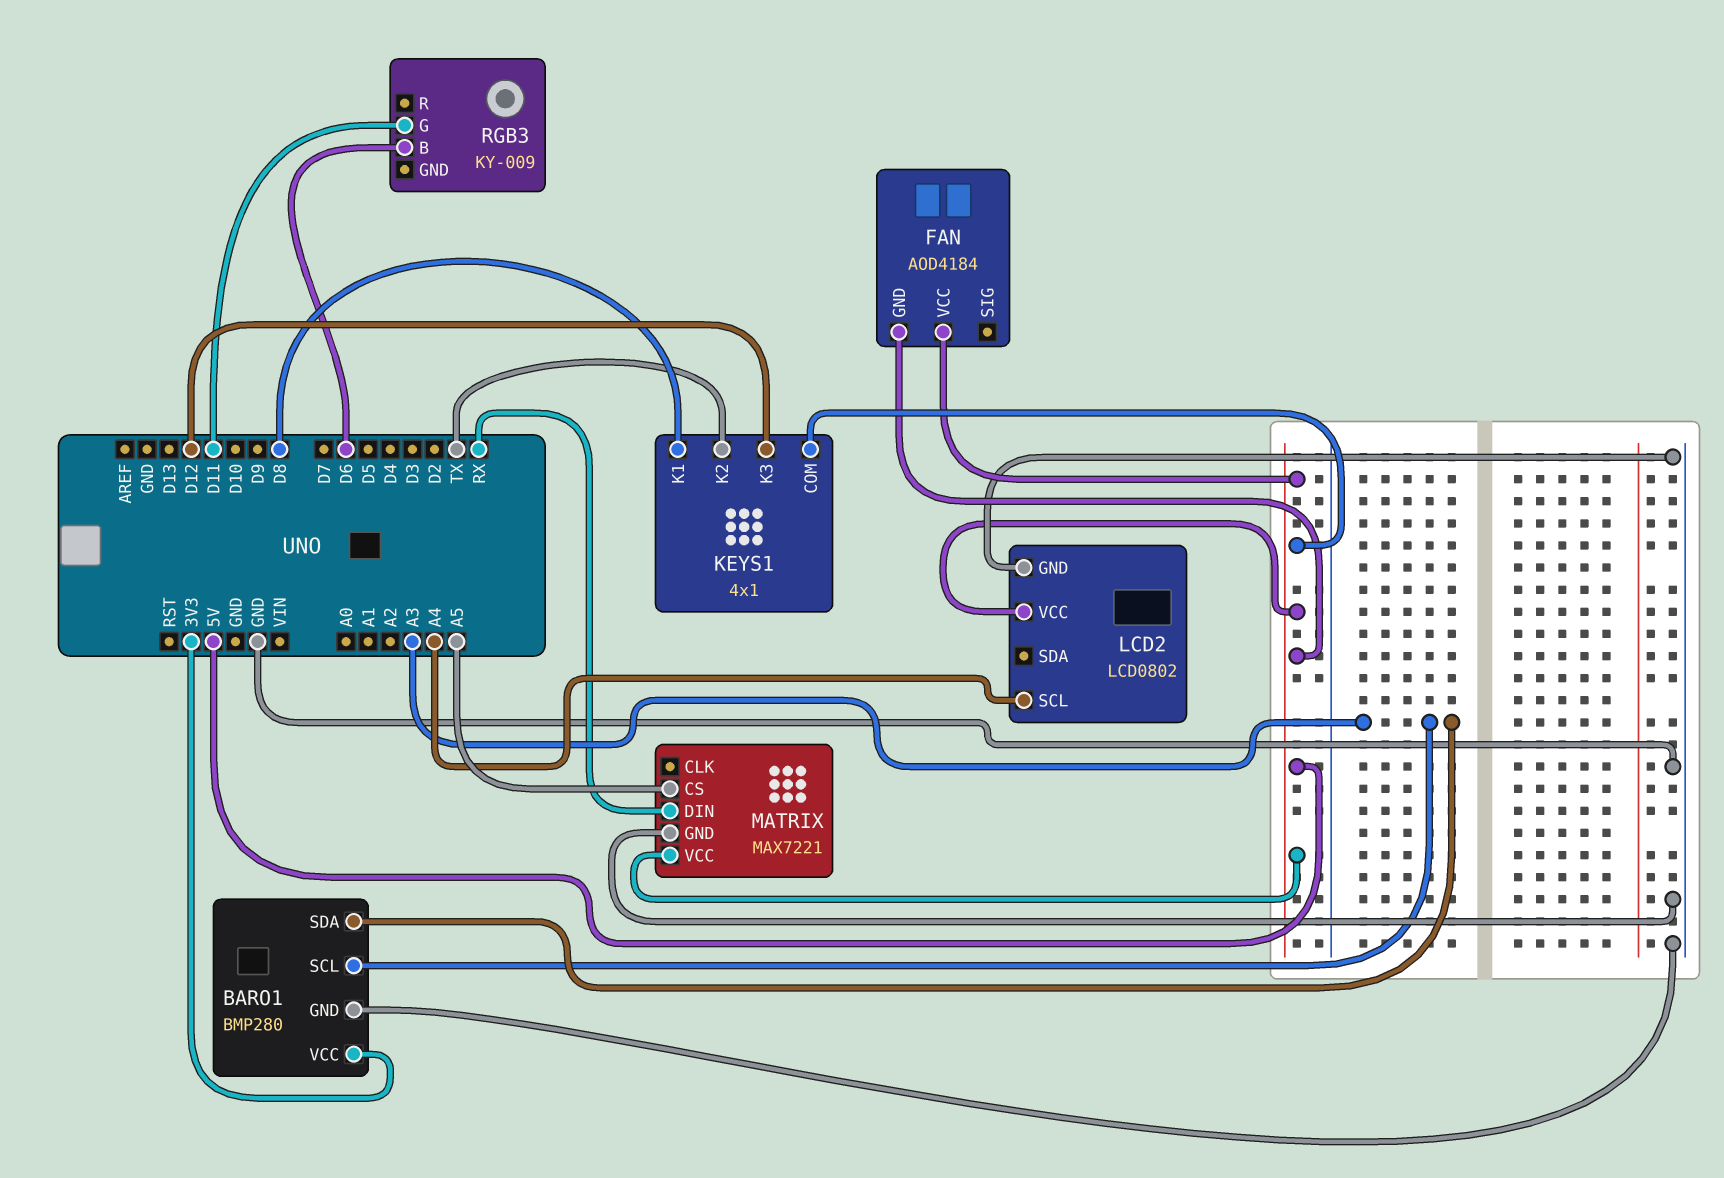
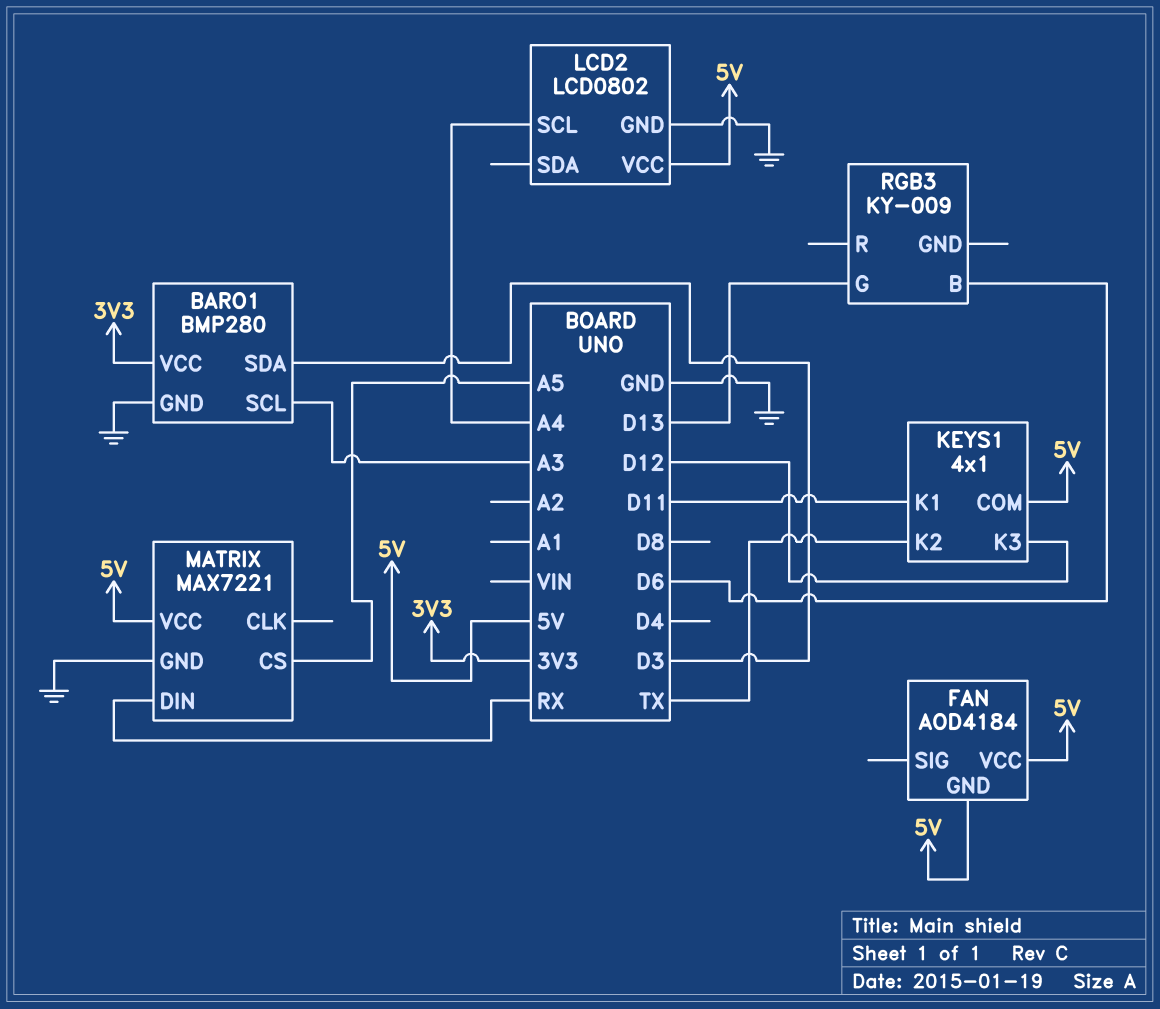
BARO1 pin SDA: A3 -> D3
KEYS1 pin K1: D8 -> D11
RGB3 pin G: D11 -> D13

